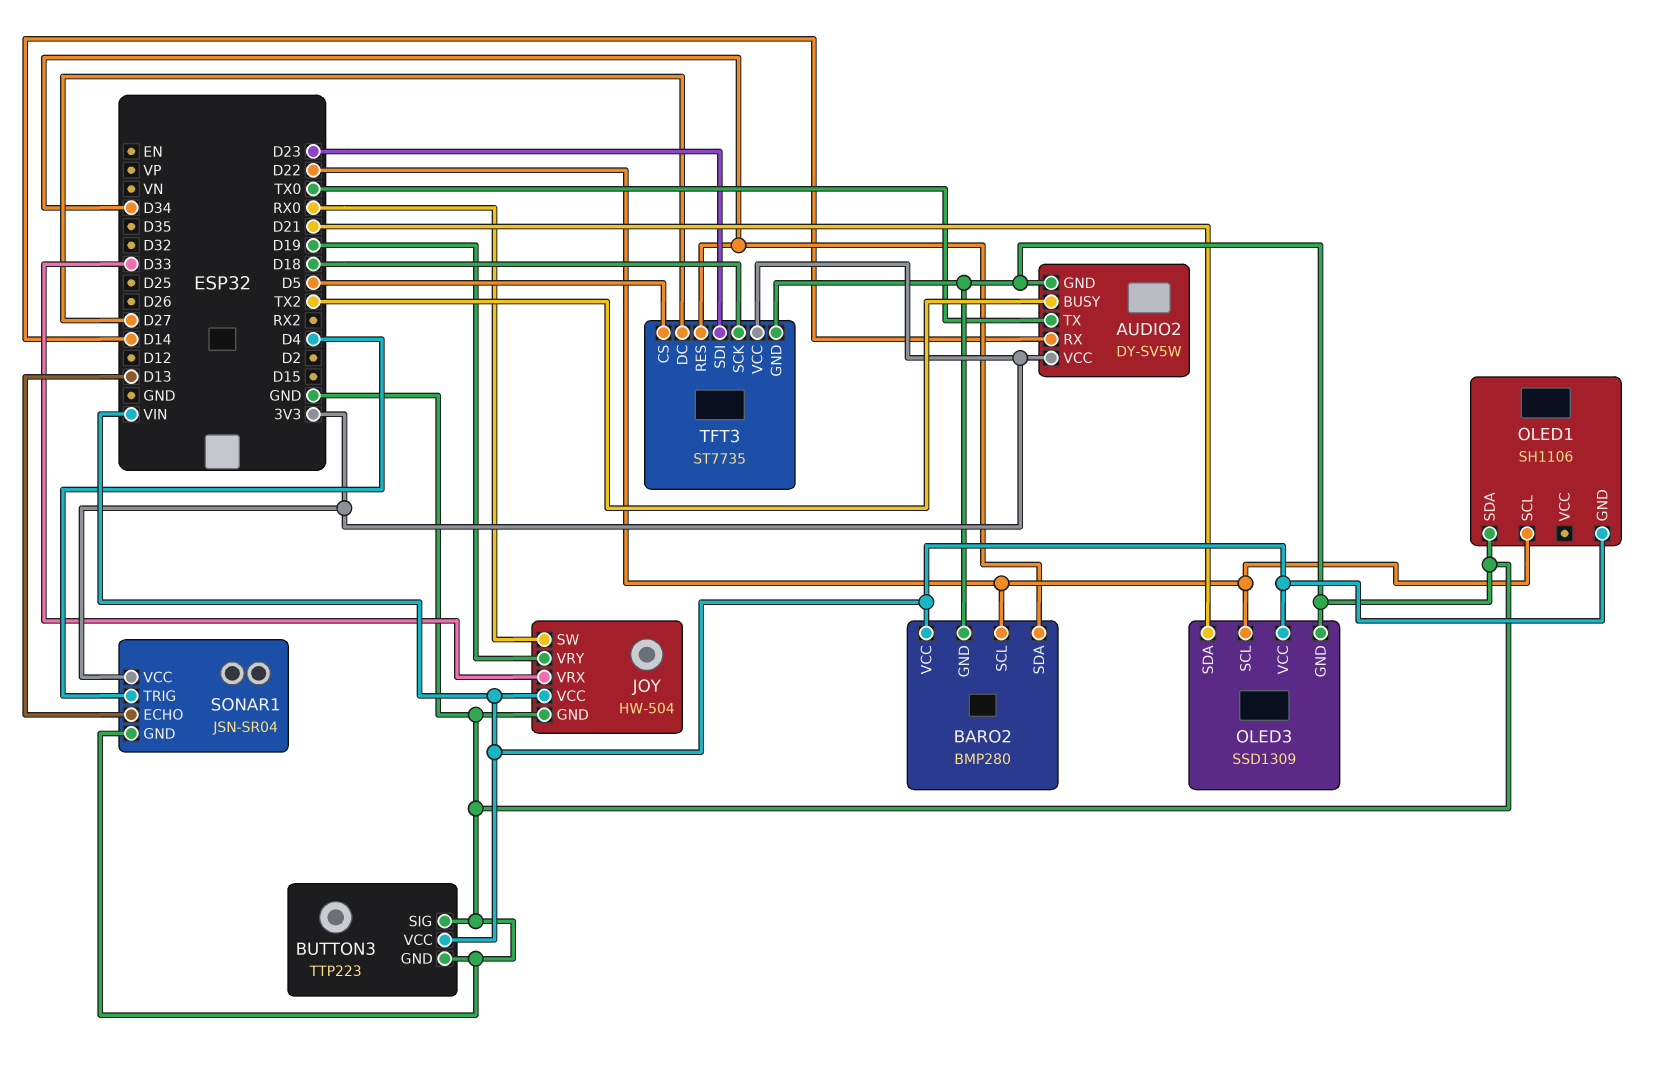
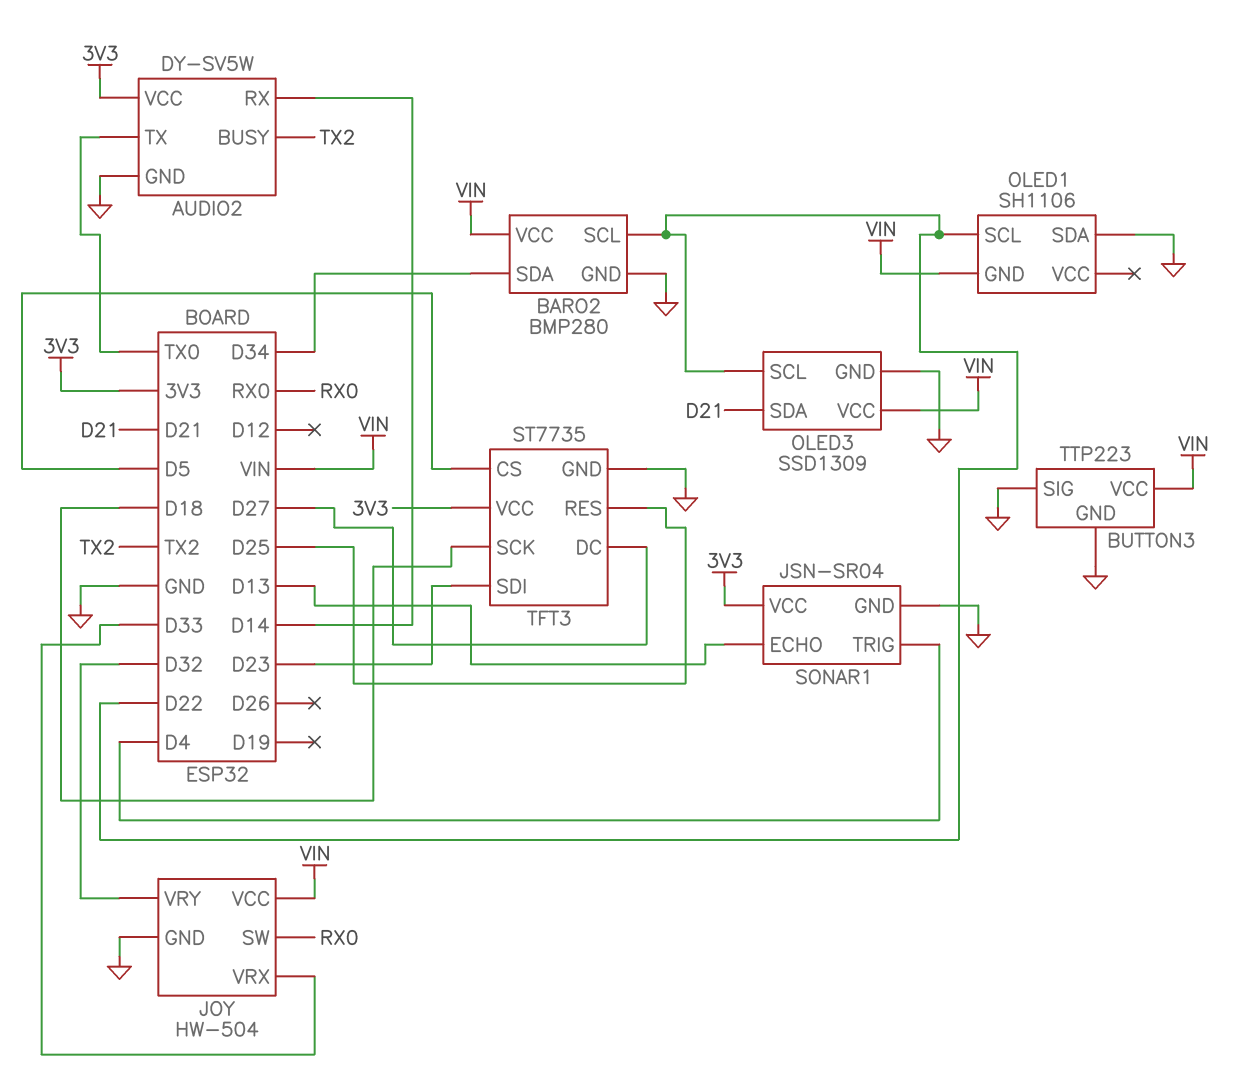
JOY pin VRY: D19 -> D32
TFT3 pin RES: D34 -> D25

